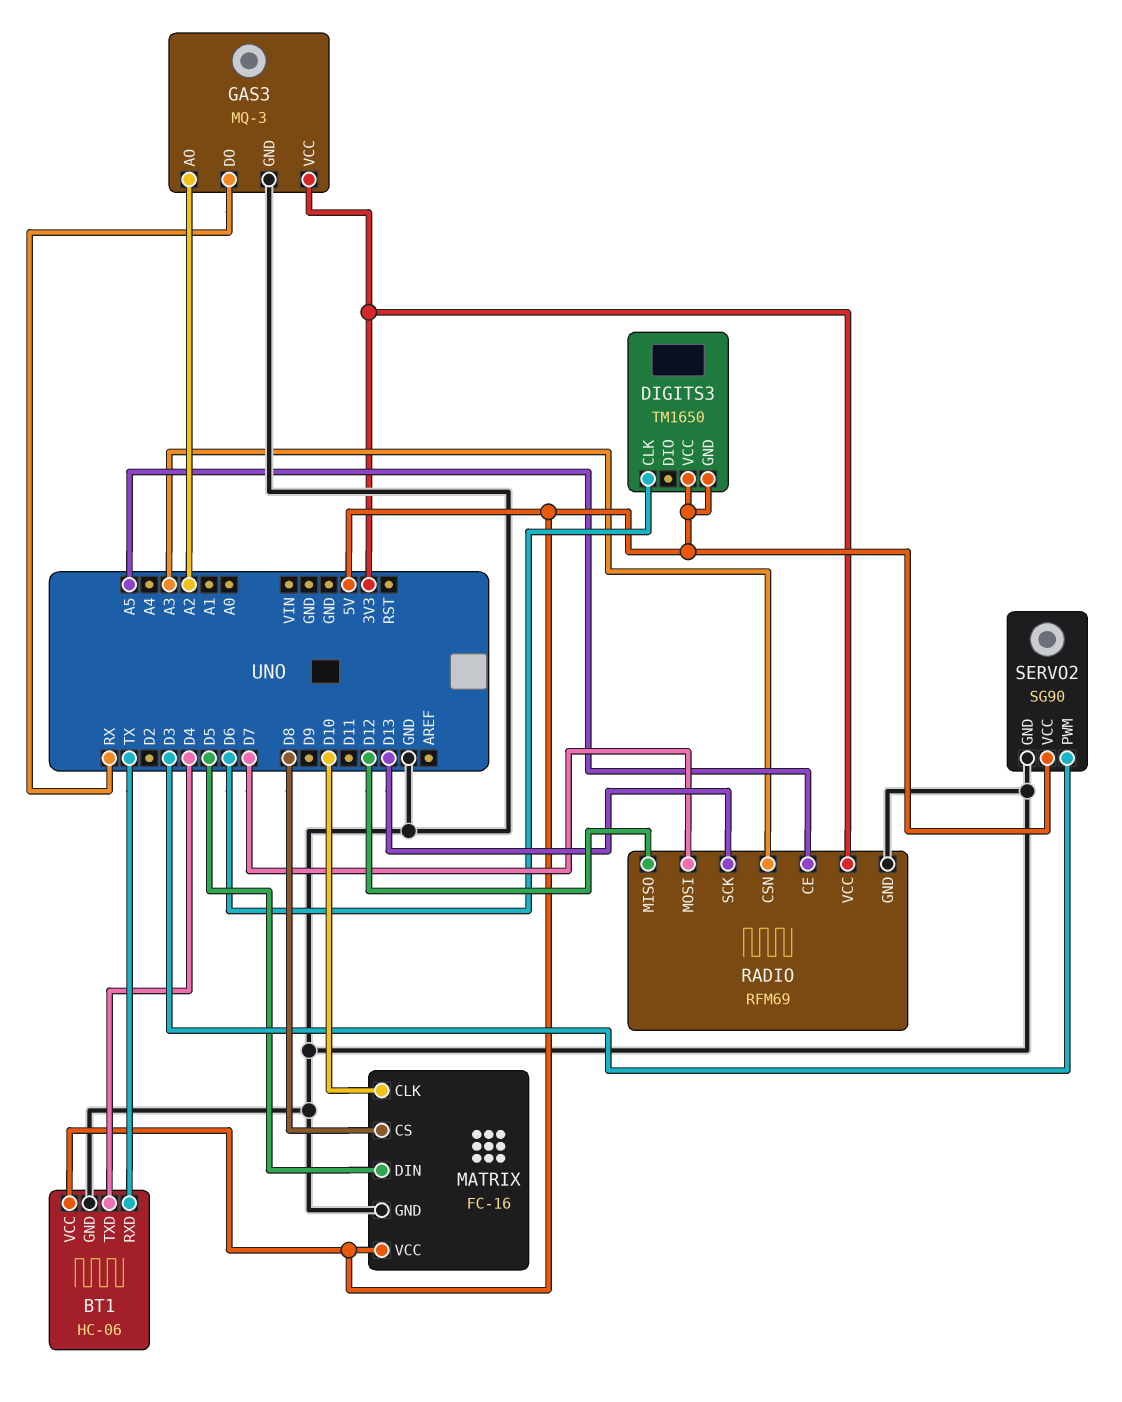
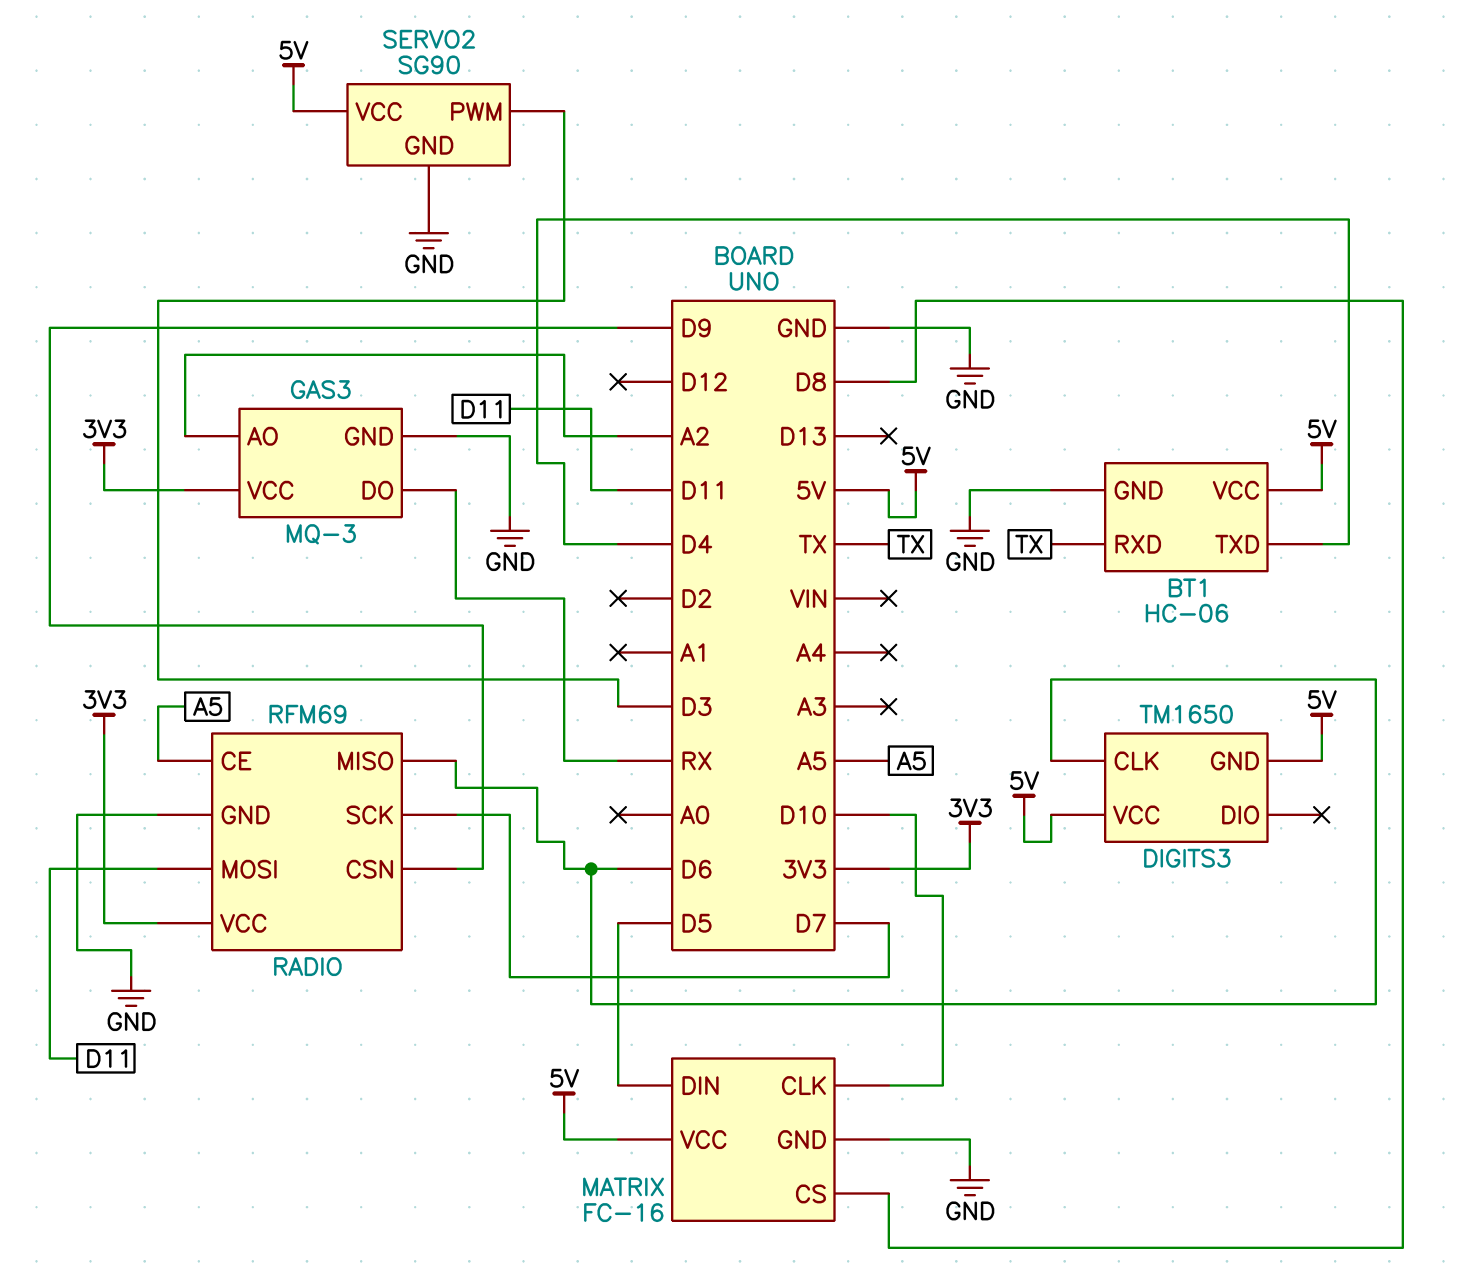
RADIO pin CSN: A3 -> D9
RADIO pin MISO: D12 -> D6
RADIO pin MOSI: D7 -> D11
RADIO pin SCK: D13 -> D7

